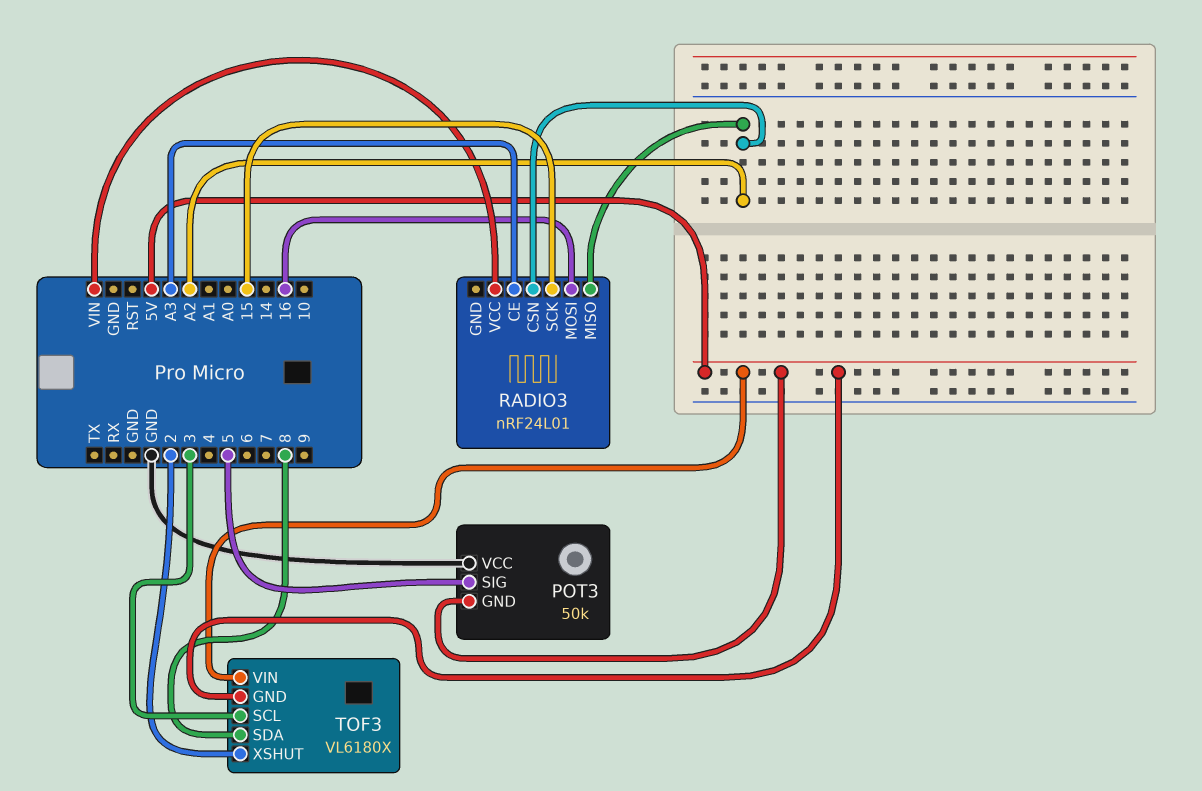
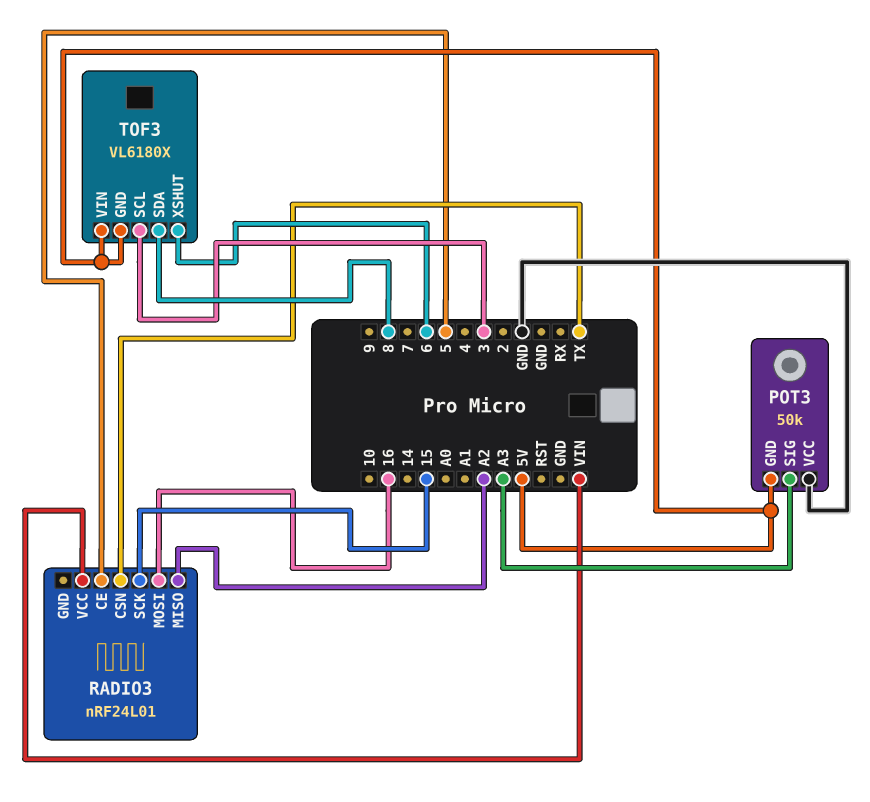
POT3 pin SIG: 5 -> A3
RADIO3 pin CE: A3 -> 5
RADIO3 pin CSN: A2 -> TX
TOF3 pin XSHUT: 2 -> 6

